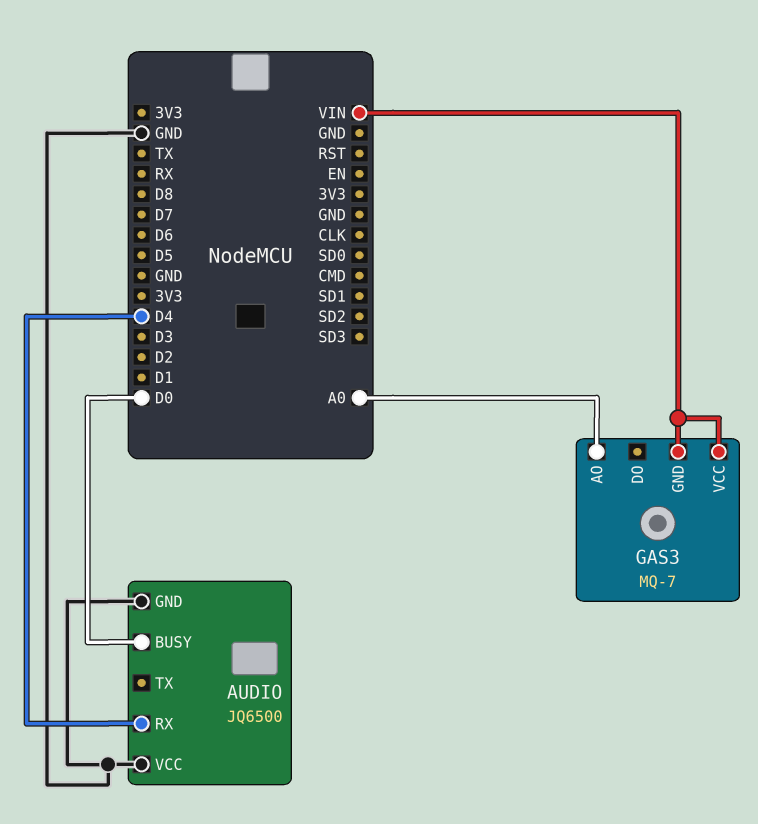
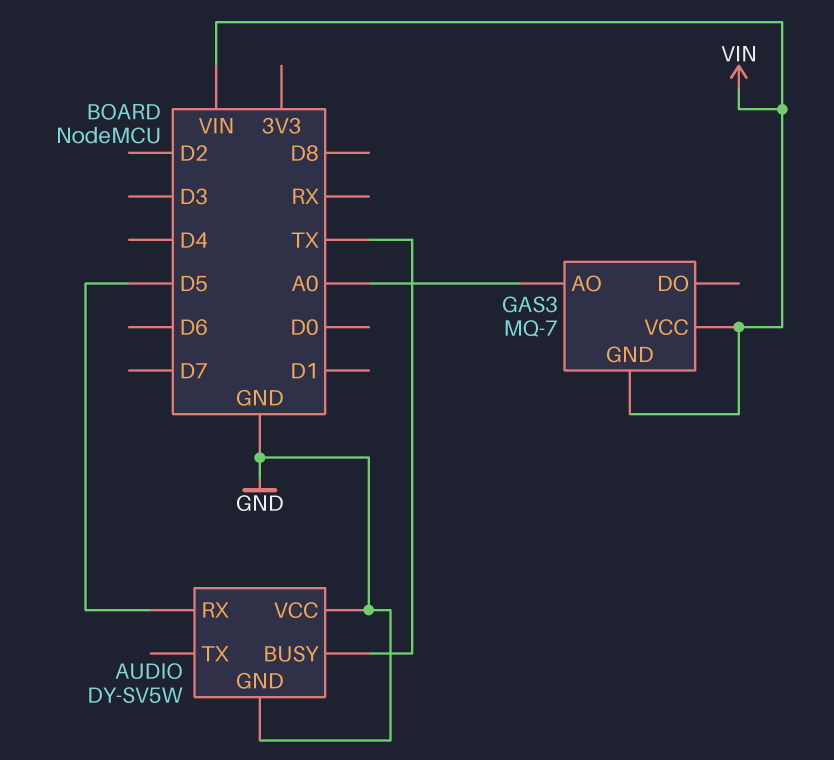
AUDIO: JQ6500 -> DY-SV5W
AUDIO pin BUSY: D0 -> TX
AUDIO pin RX: D4 -> D5

